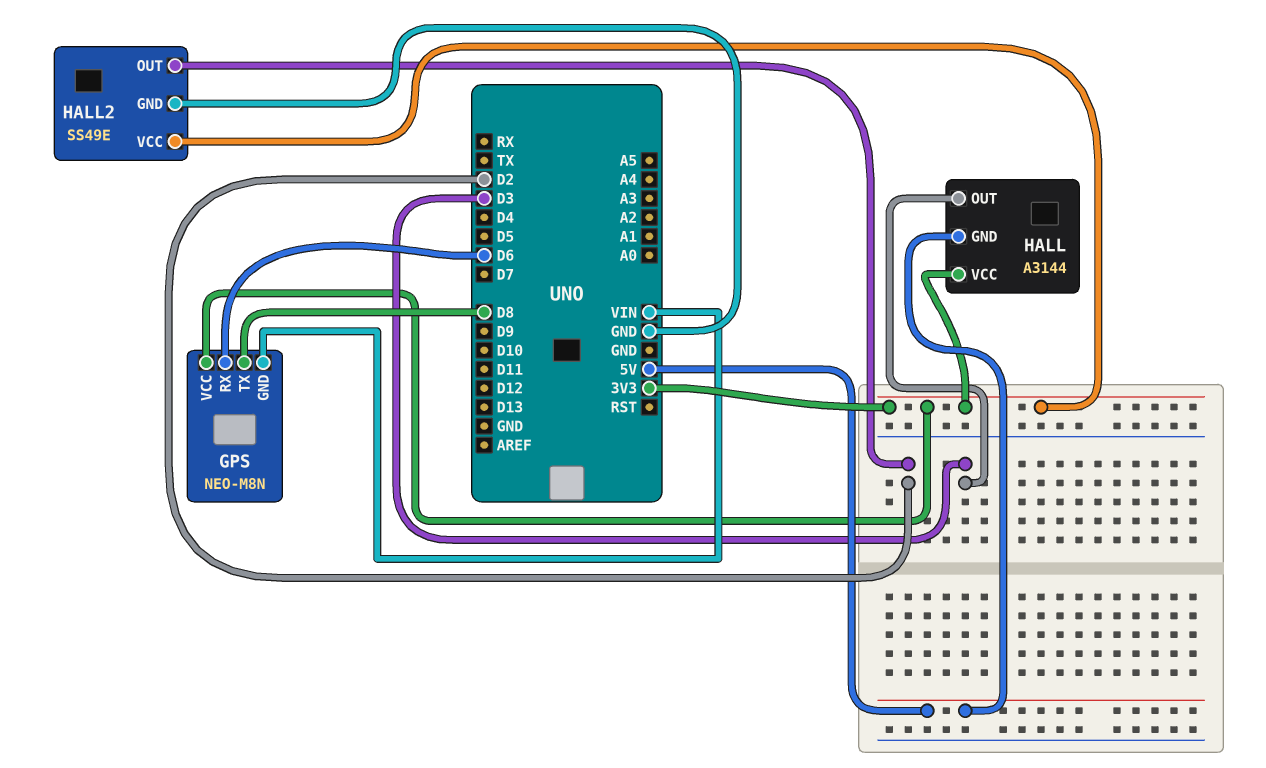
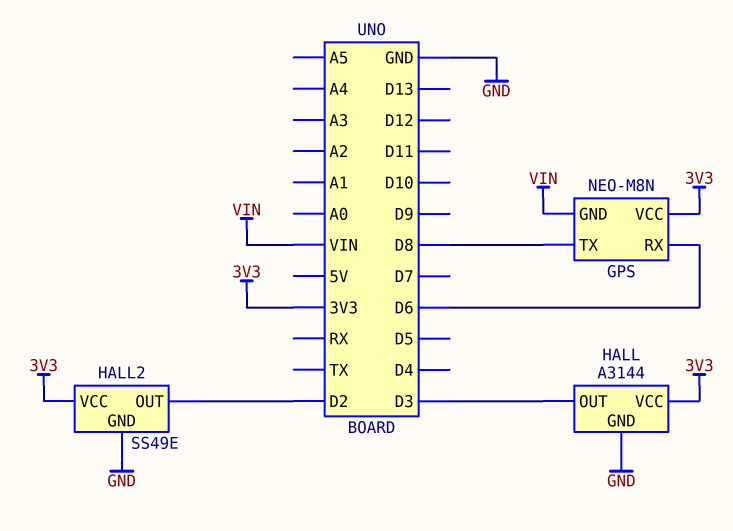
HALL pin GND: 5V -> GND

